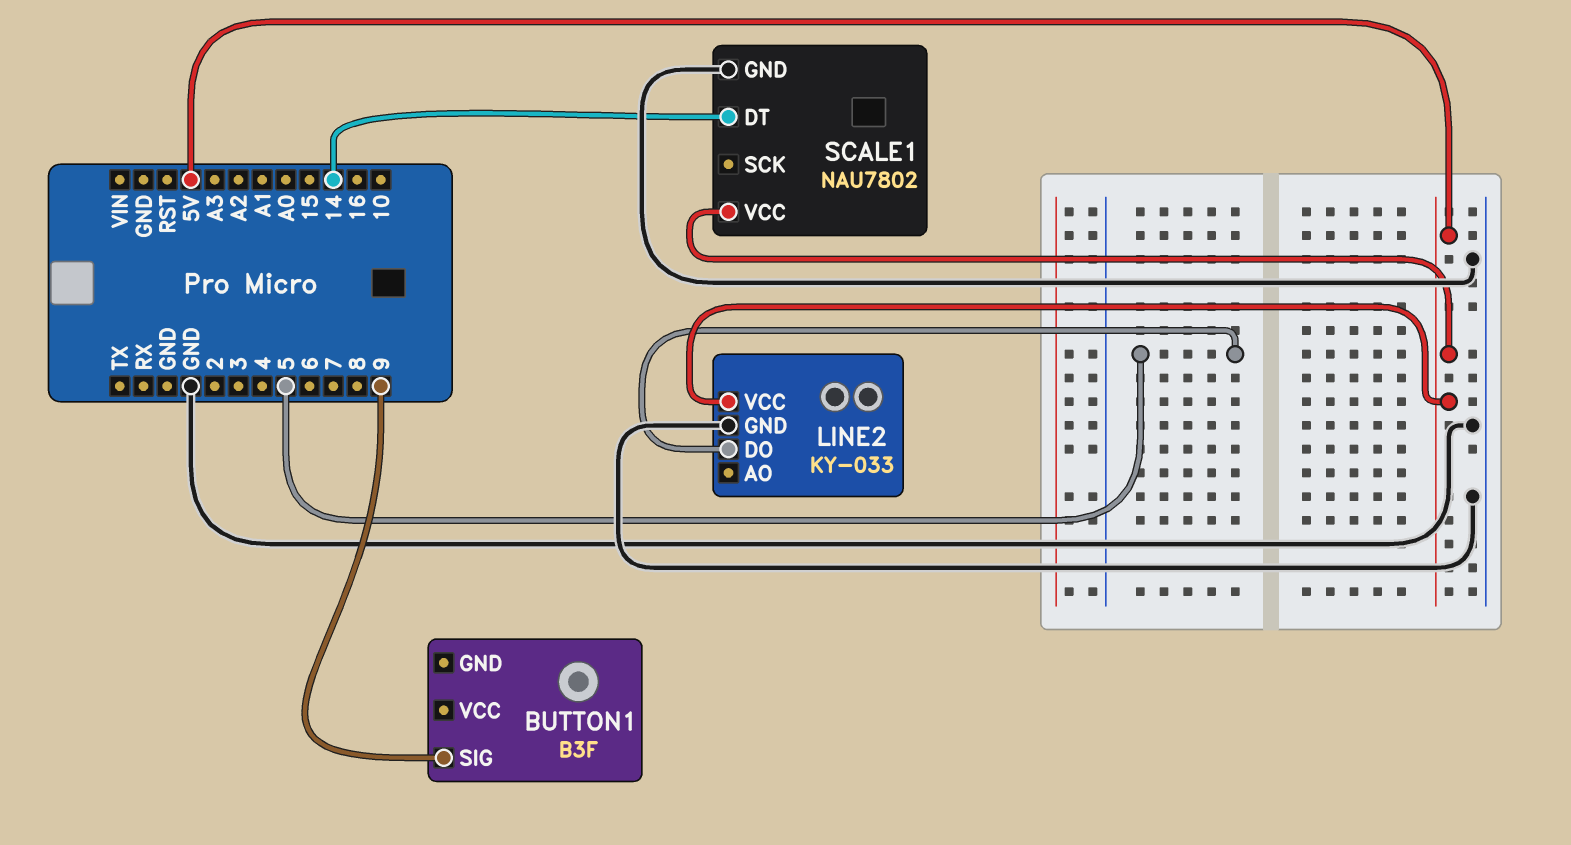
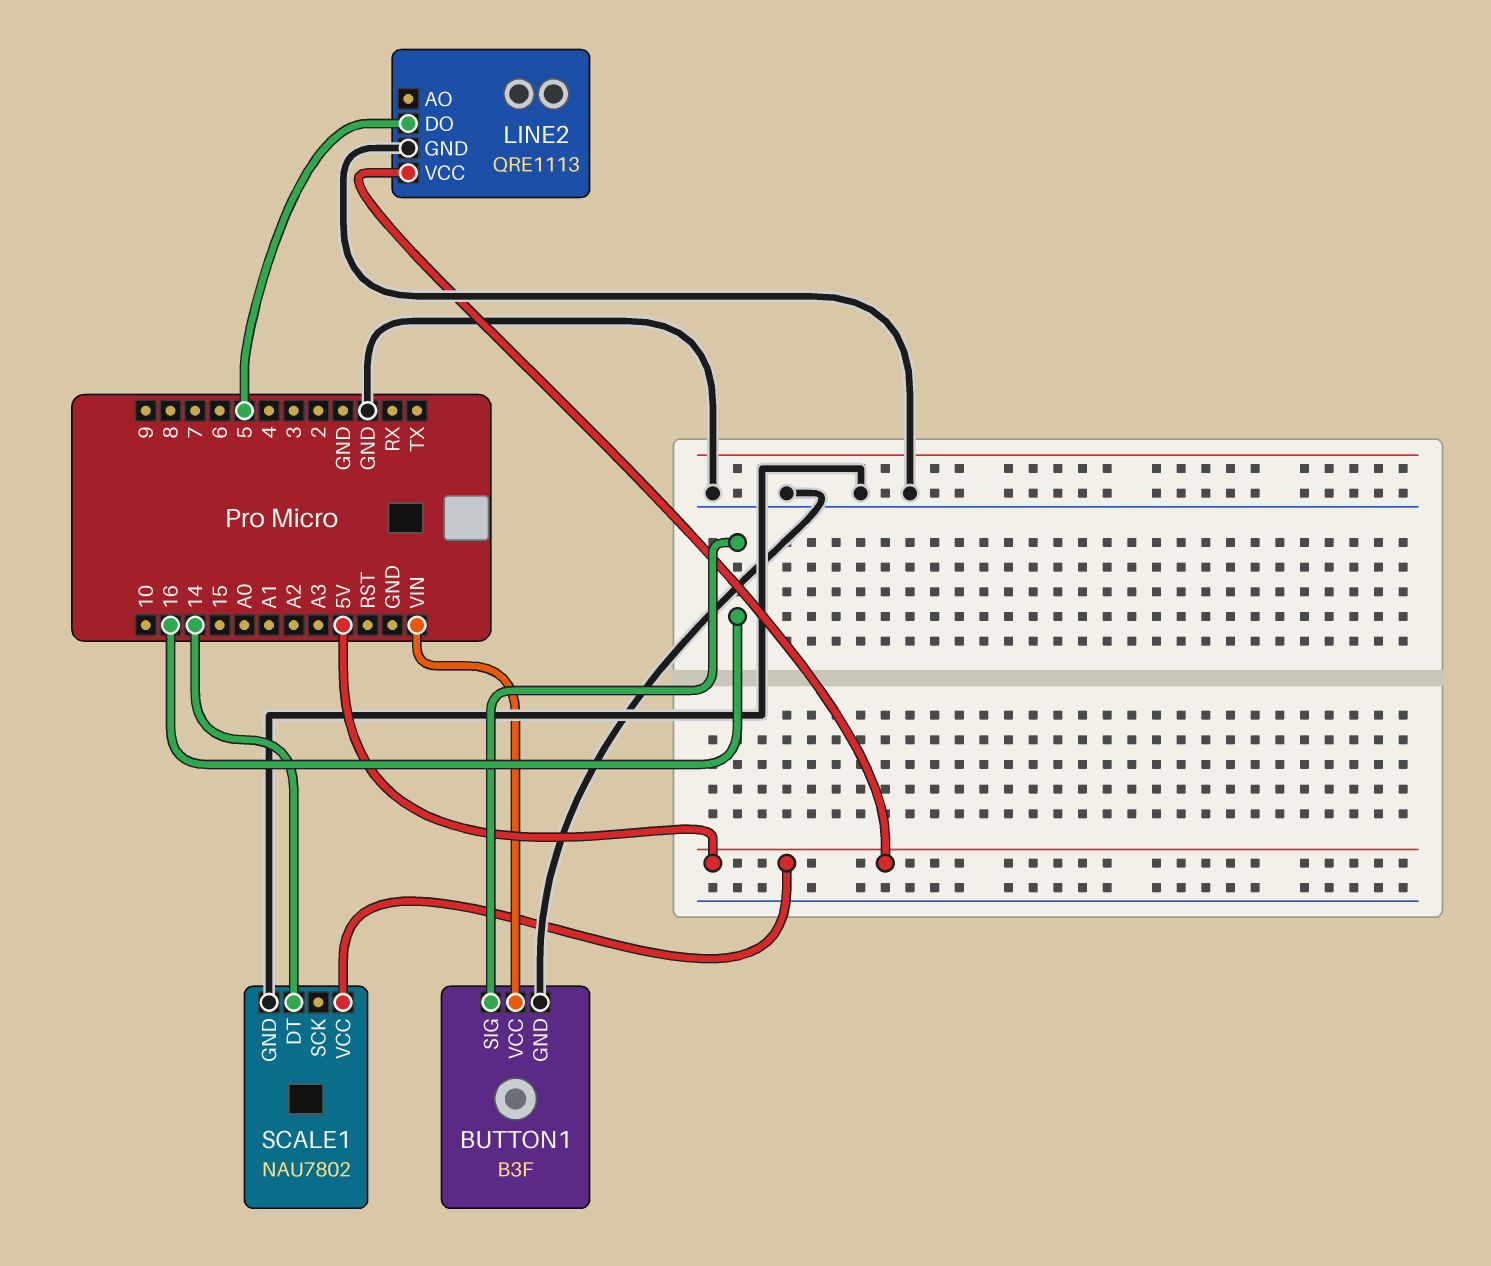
BUTTON1 pin GND: none -> GND
BUTTON1 pin SIG: 9 -> 16
BUTTON1 pin VCC: none -> VIN
LINE2: KY-033 -> QRE1113

